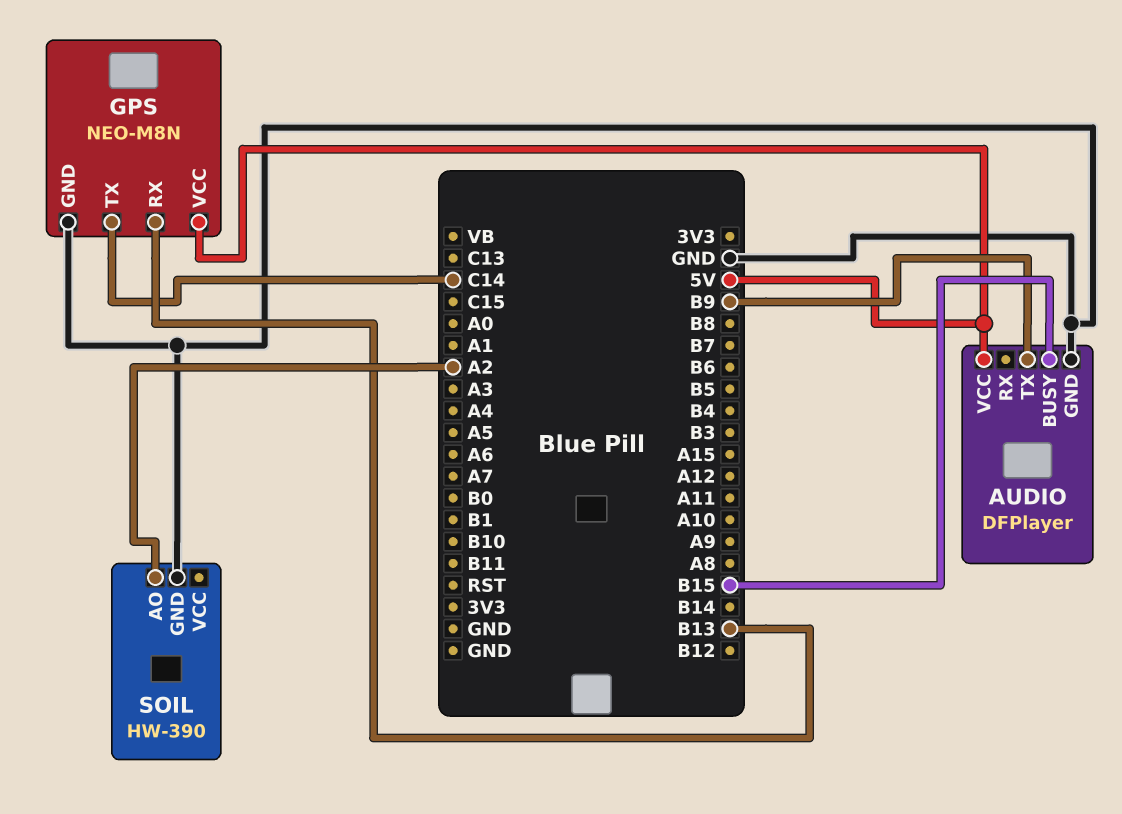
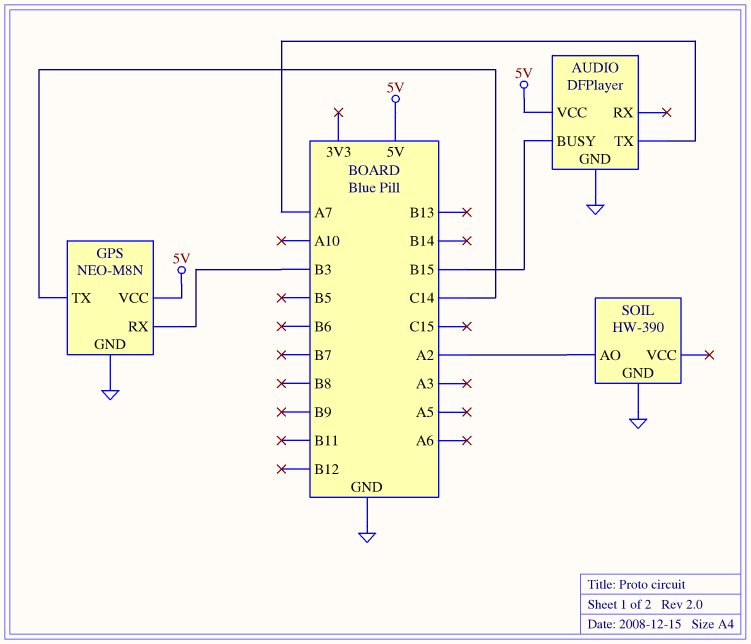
AUDIO pin TX: B9 -> A7
GPS pin RX: B13 -> B3

